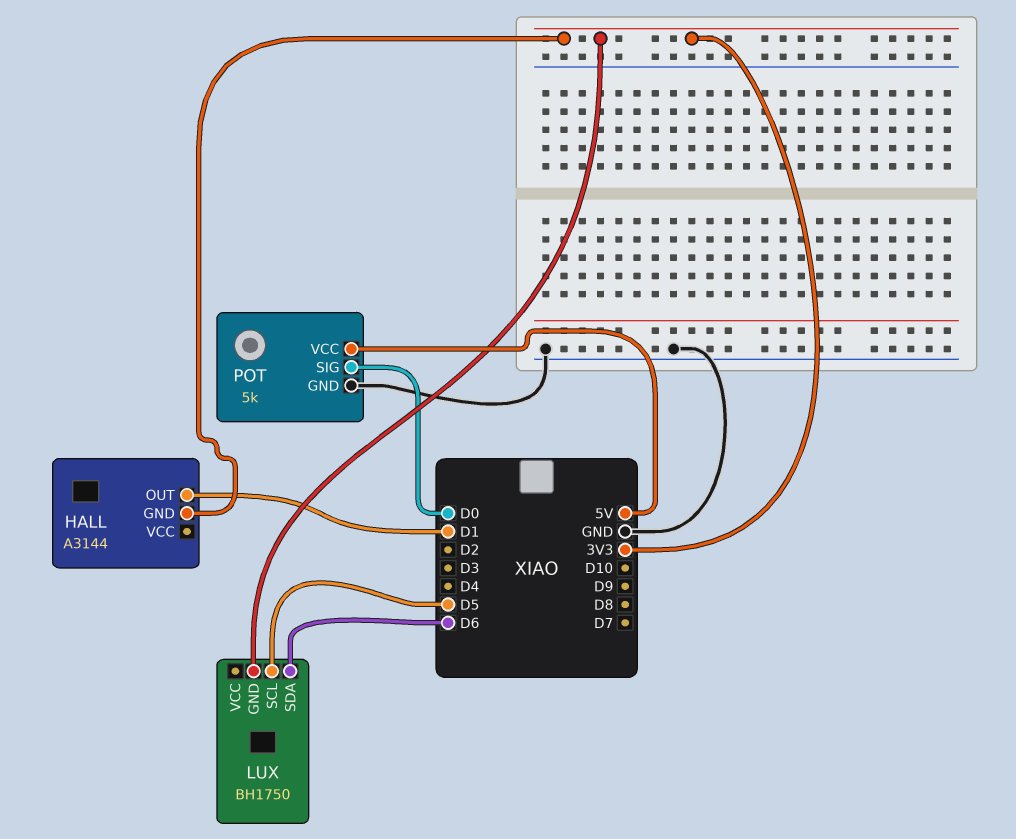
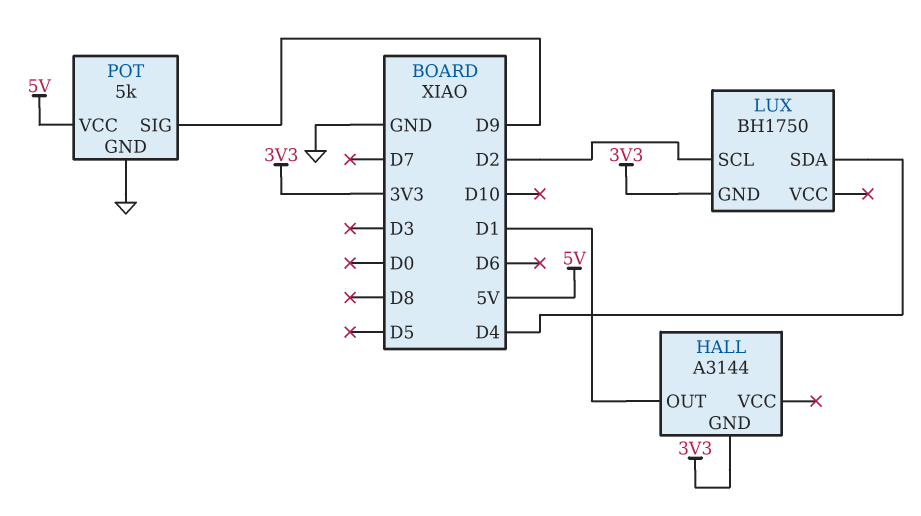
LUX pin SCL: D5 -> D2
LUX pin SDA: D6 -> D4
POT pin SIG: D0 -> D9

